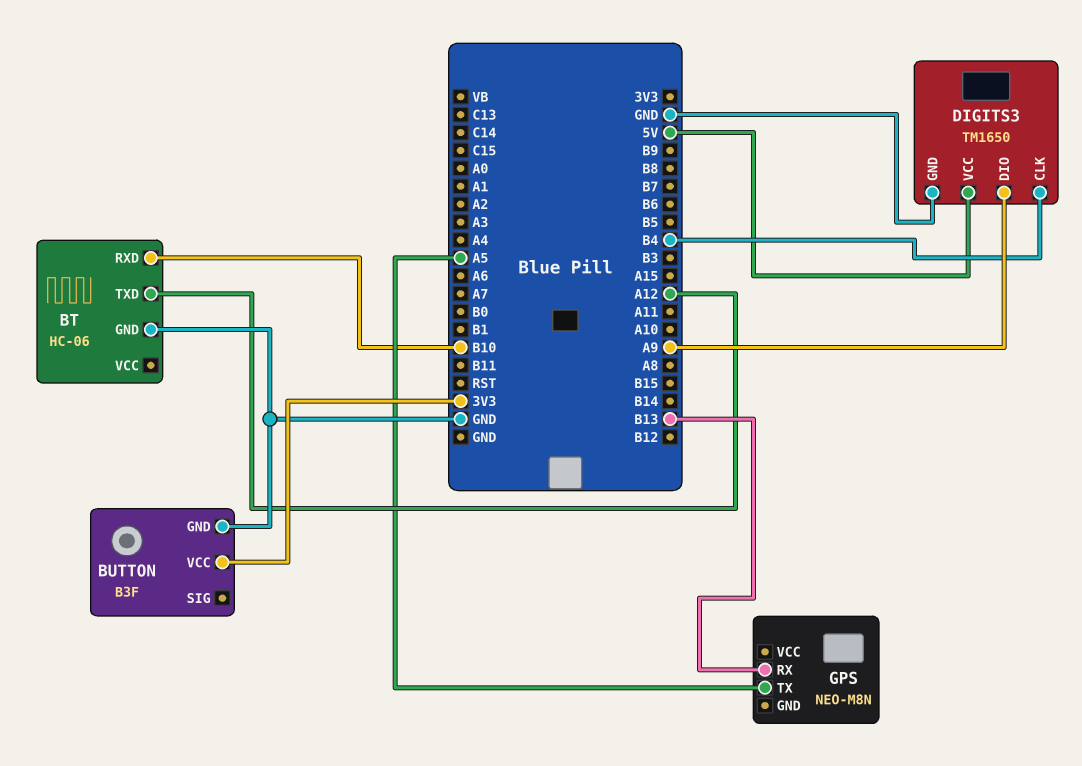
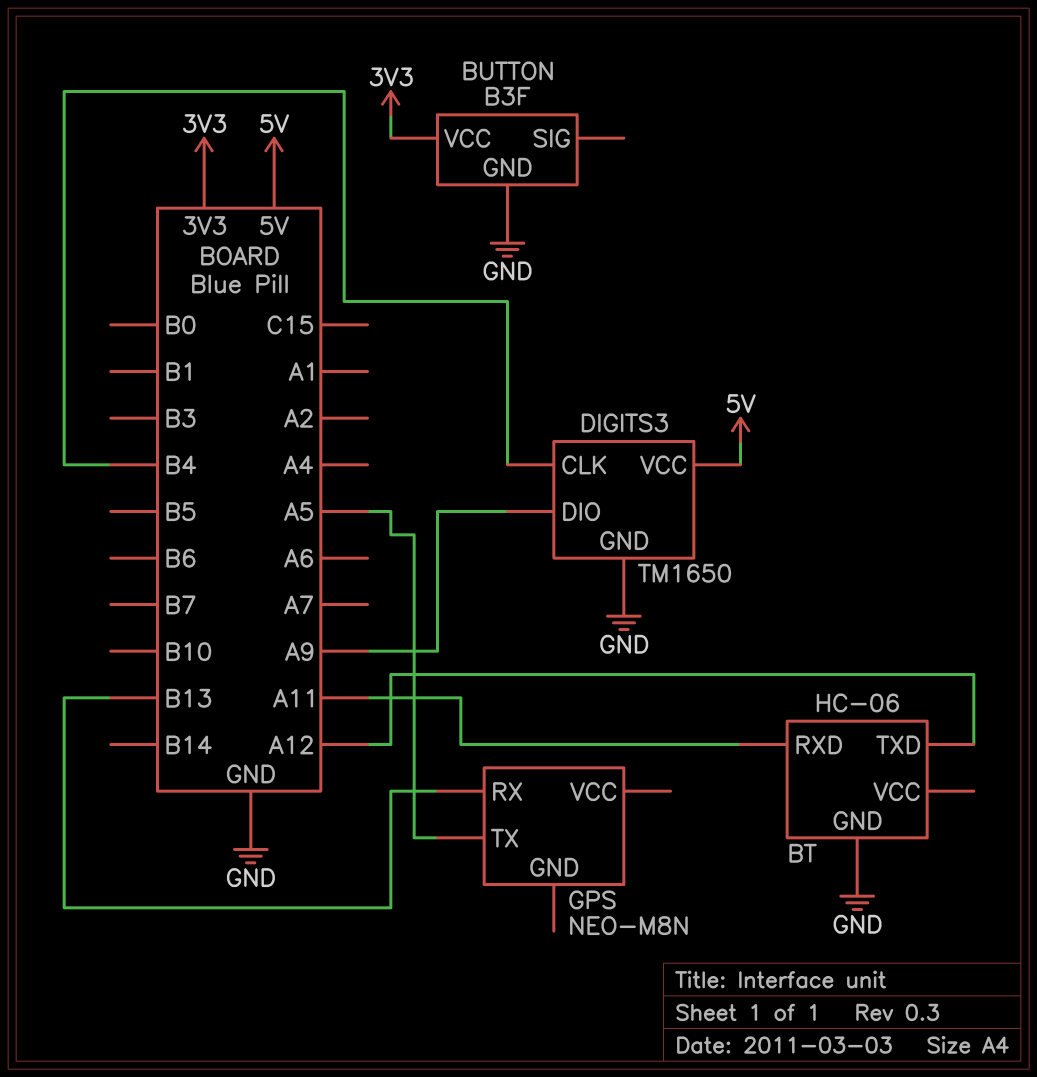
BT pin RXD: B10 -> A11

